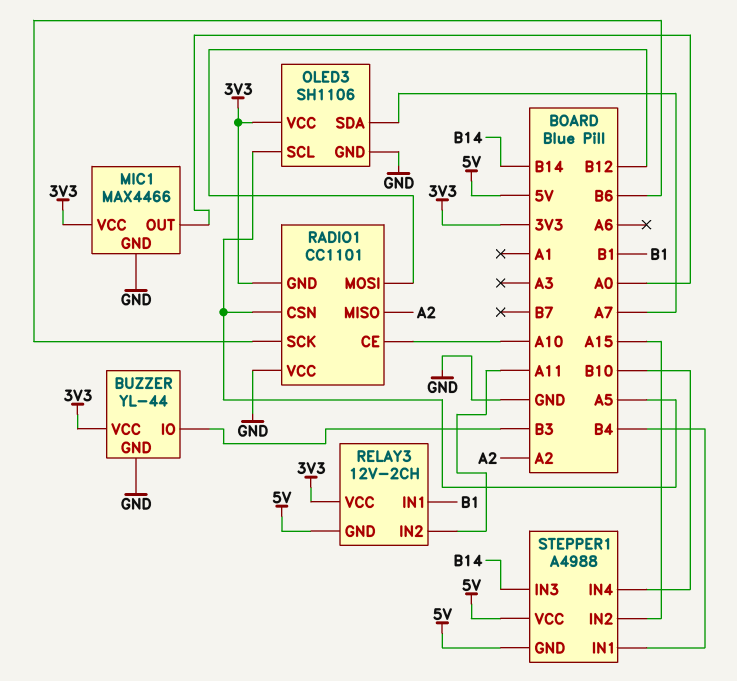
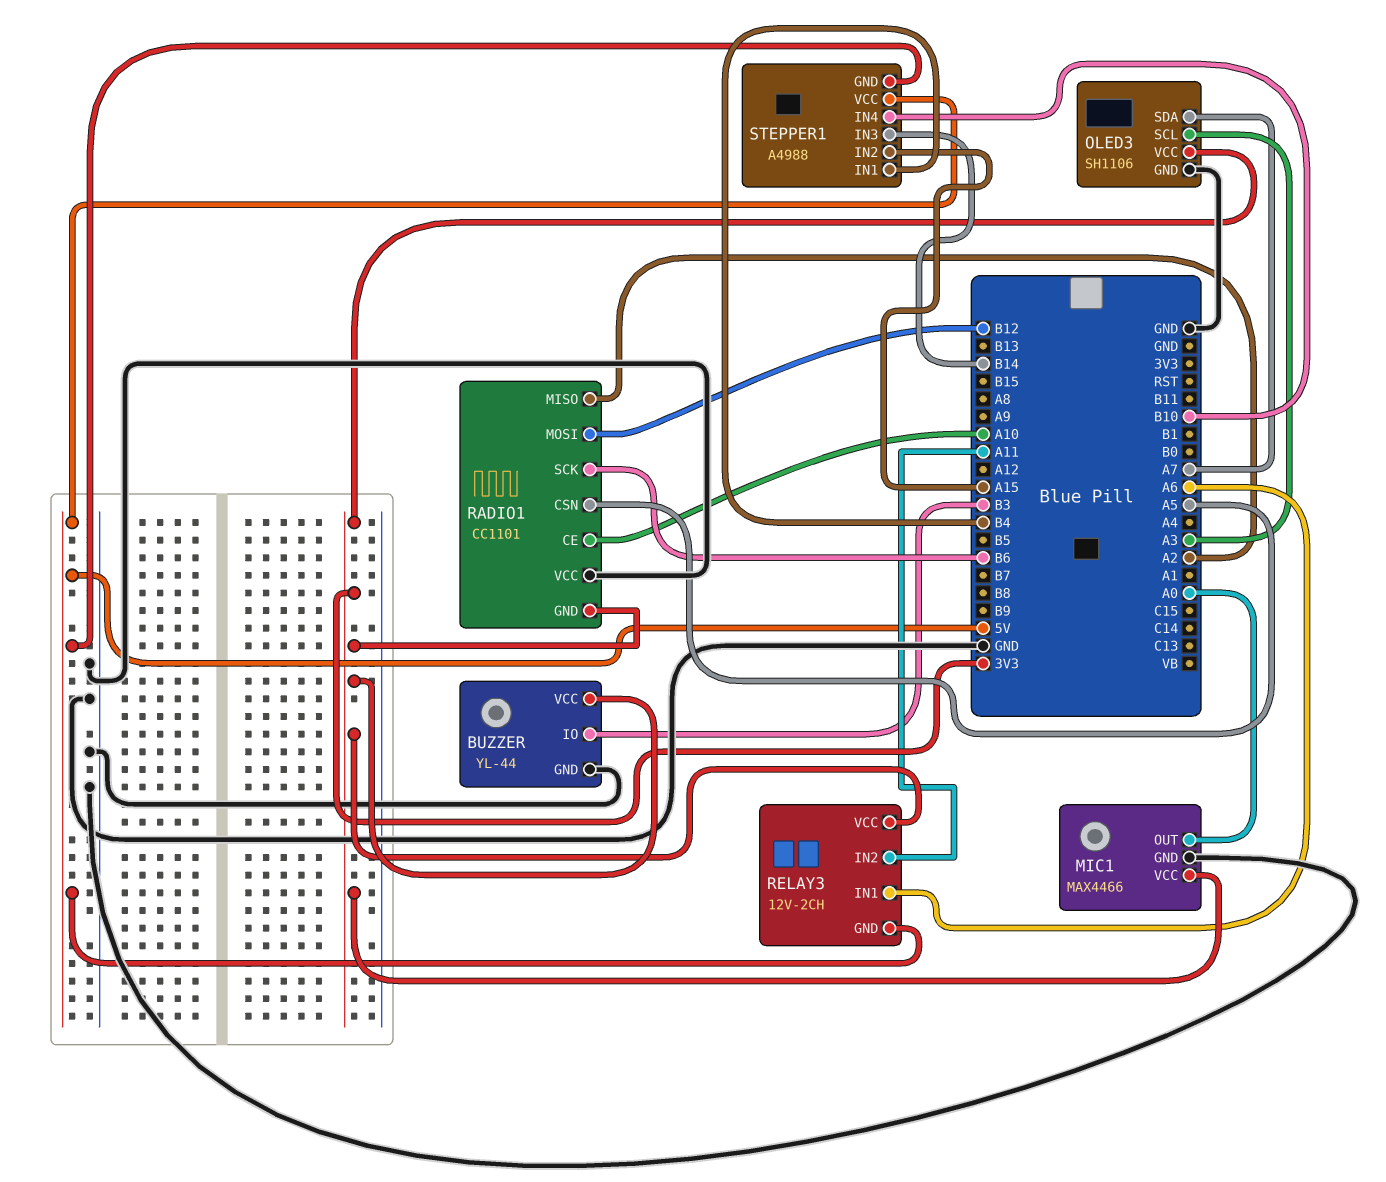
OLED3 pin SCL: A5 -> A3
RELAY3 pin IN1: B1 -> A6

